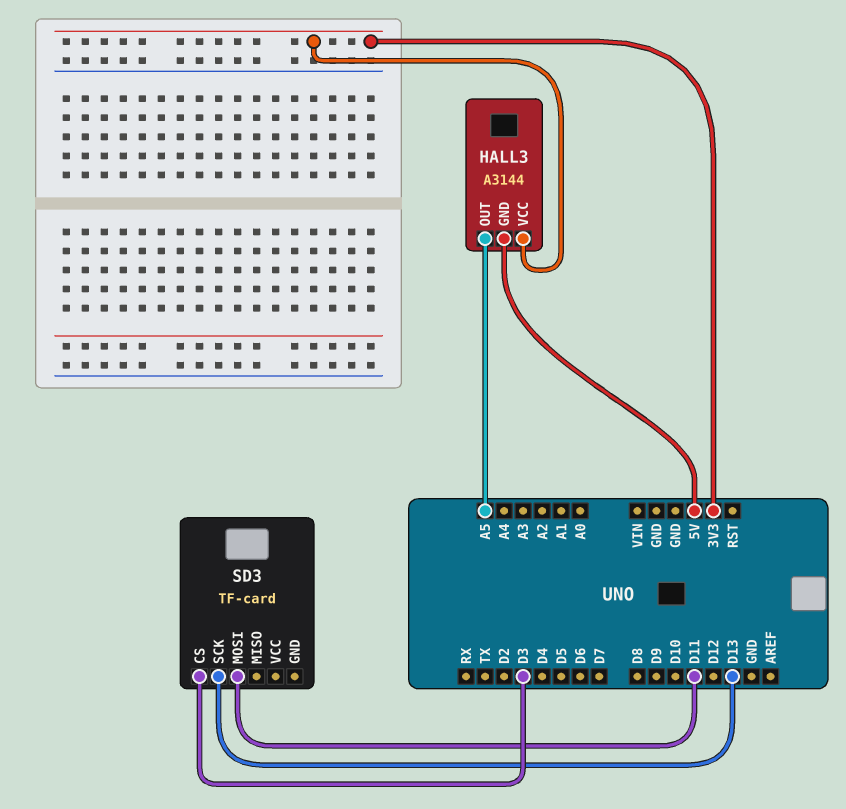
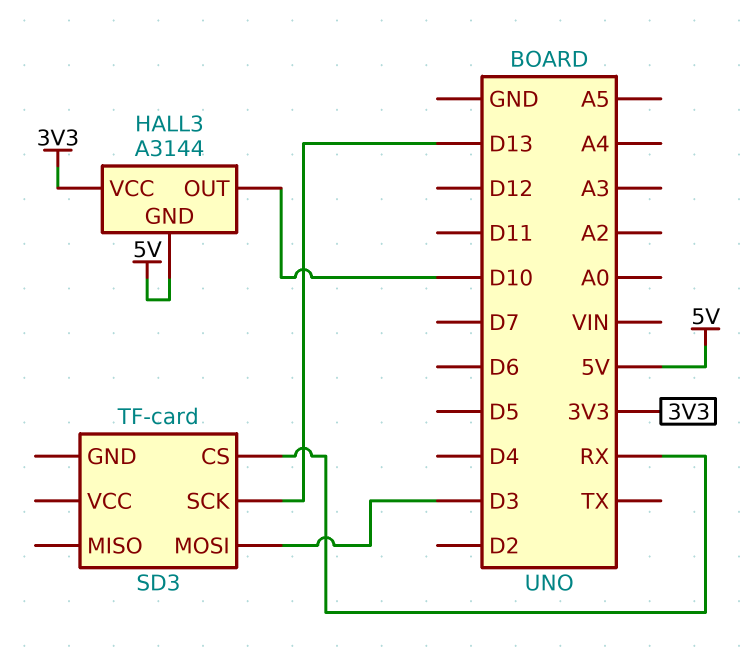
HALL3 pin OUT: A5 -> D10
SD3 pin CS: D3 -> RX
SD3 pin MOSI: D11 -> D3

